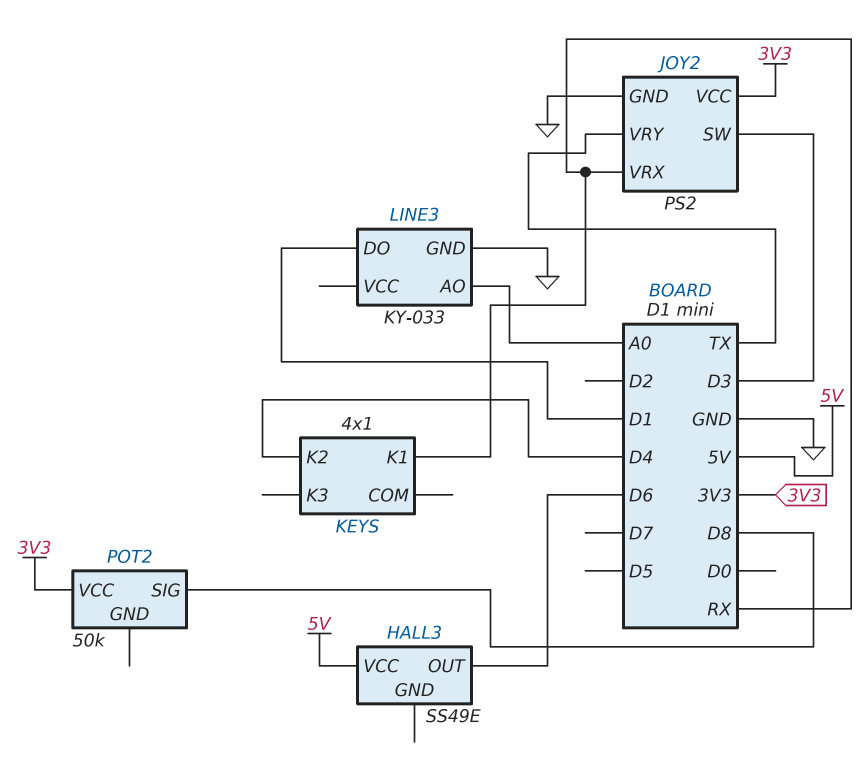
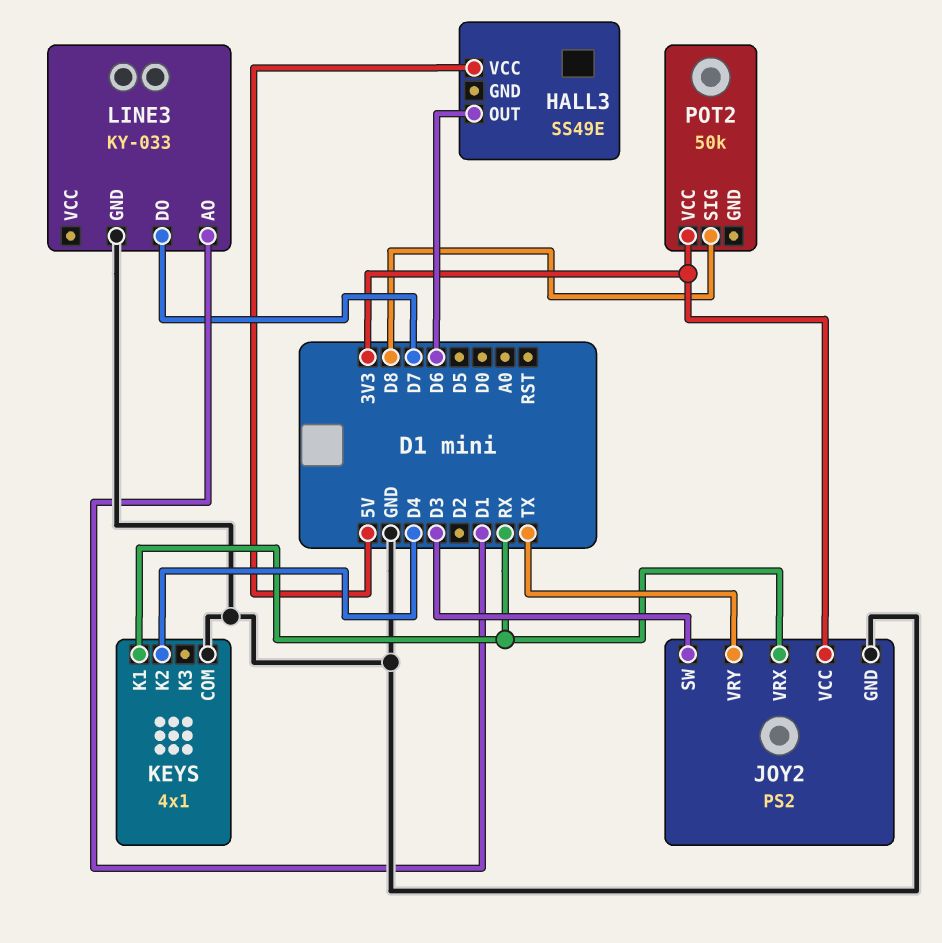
KEYS pin COM: none -> GND
LINE3 pin AO: A0 -> D1
LINE3 pin DO: D1 -> D7

